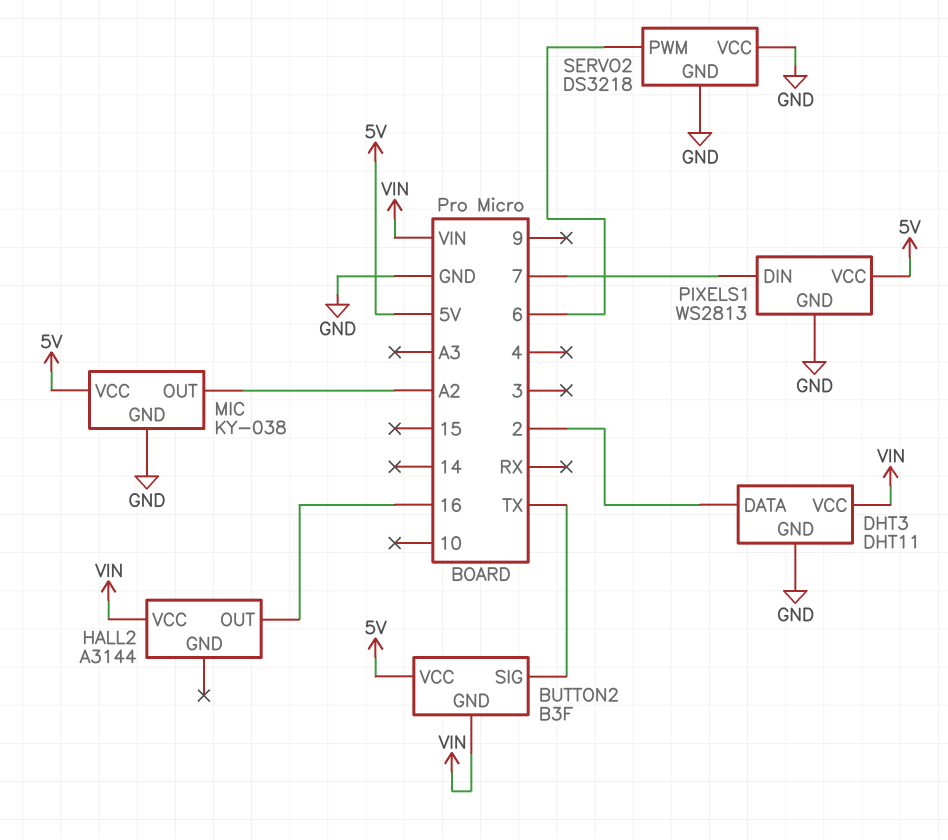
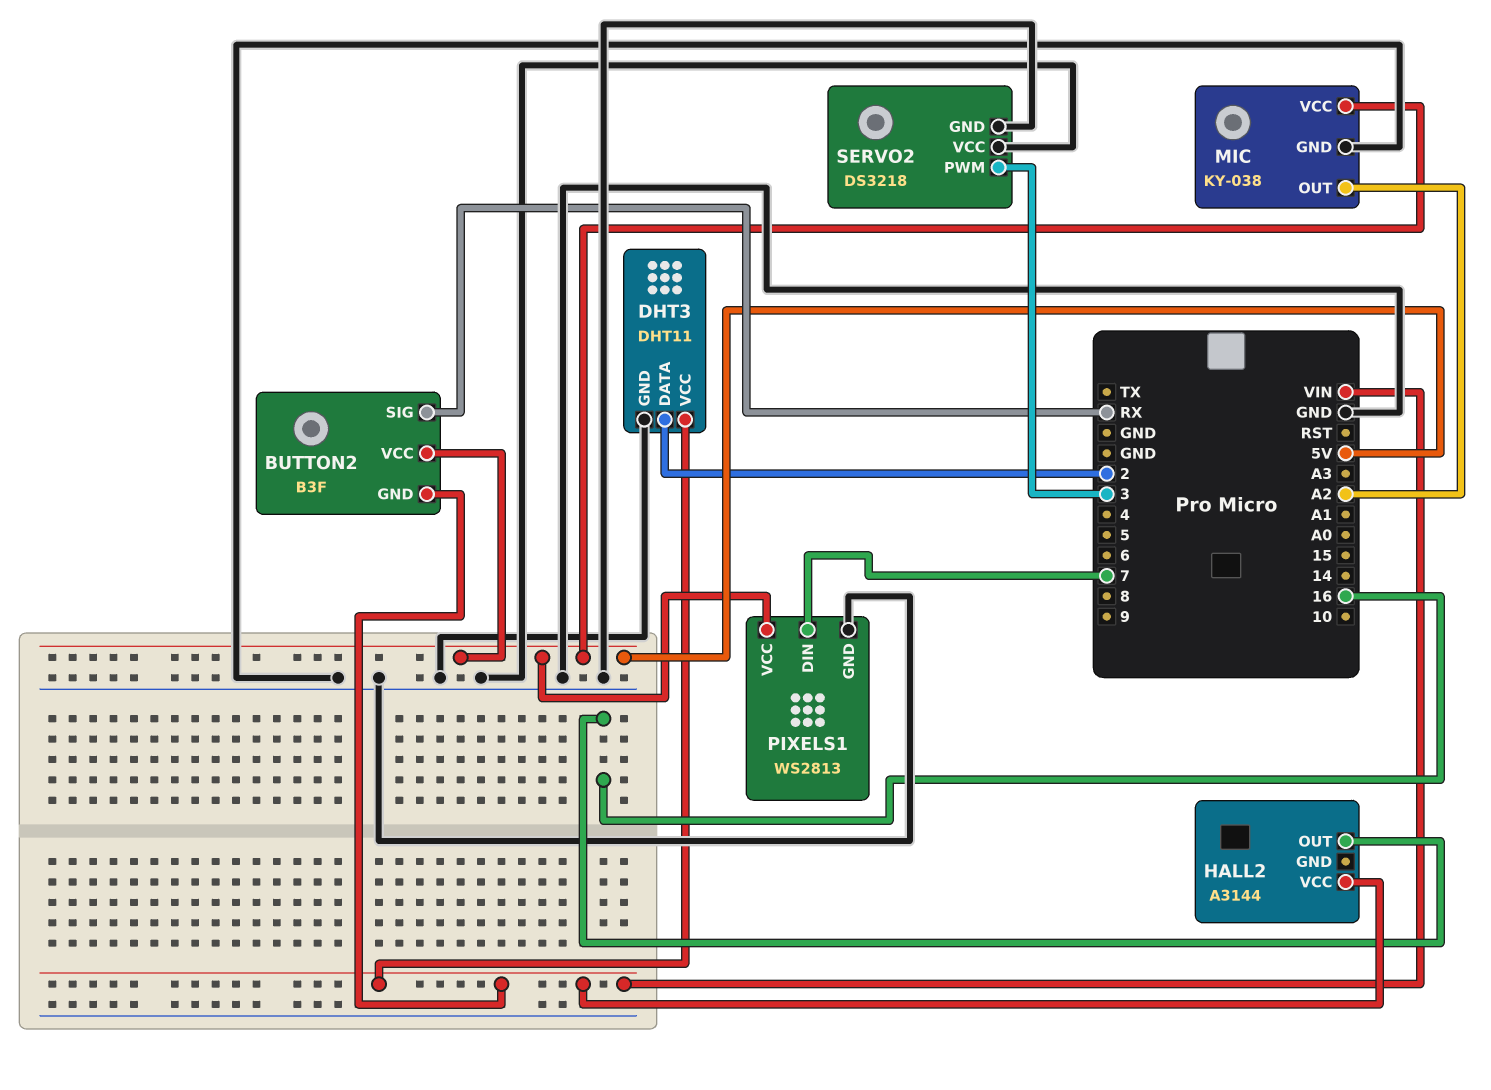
BUTTON2 pin SIG: TX -> RX
SERVO2 pin PWM: 6 -> 3

